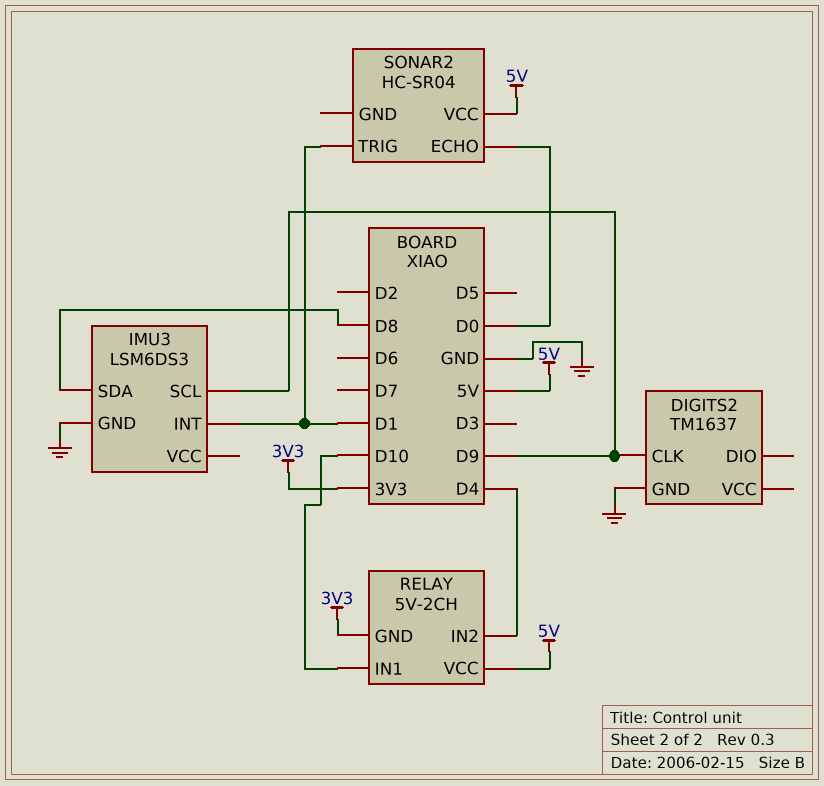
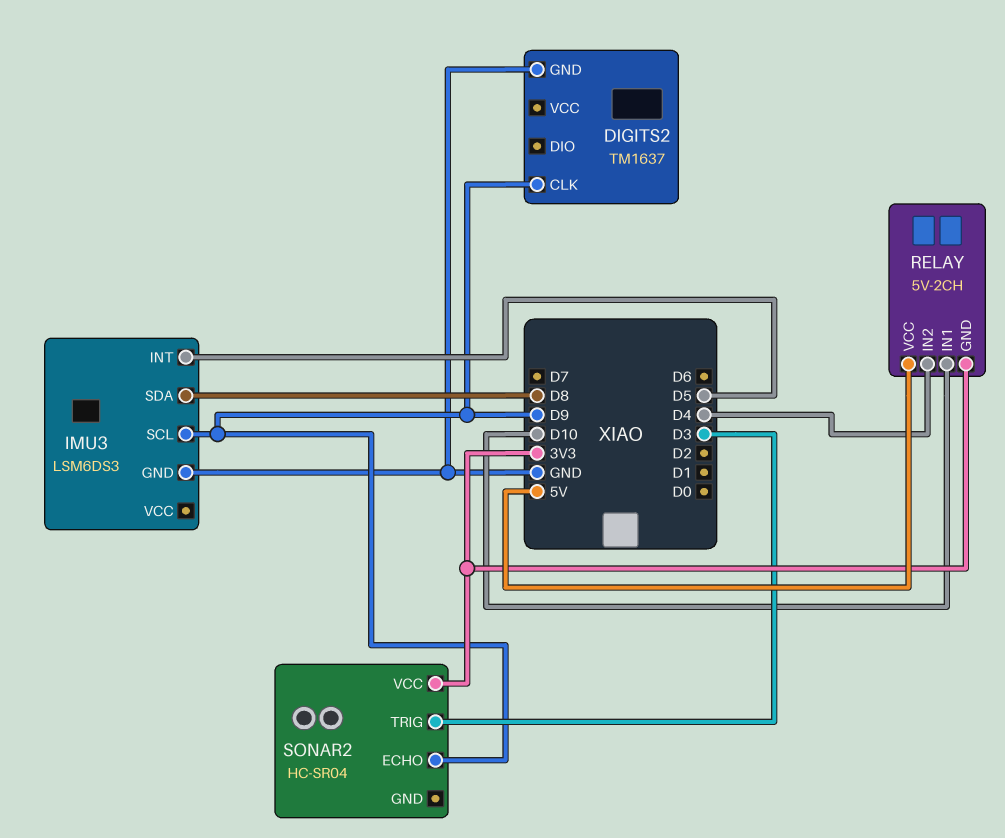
IMU3 pin INT: D1 -> D5
SONAR2 pin ECHO: D0 -> D9
SONAR2 pin TRIG: D1 -> D3
SONAR2 pin VCC: 5V -> 3V3

